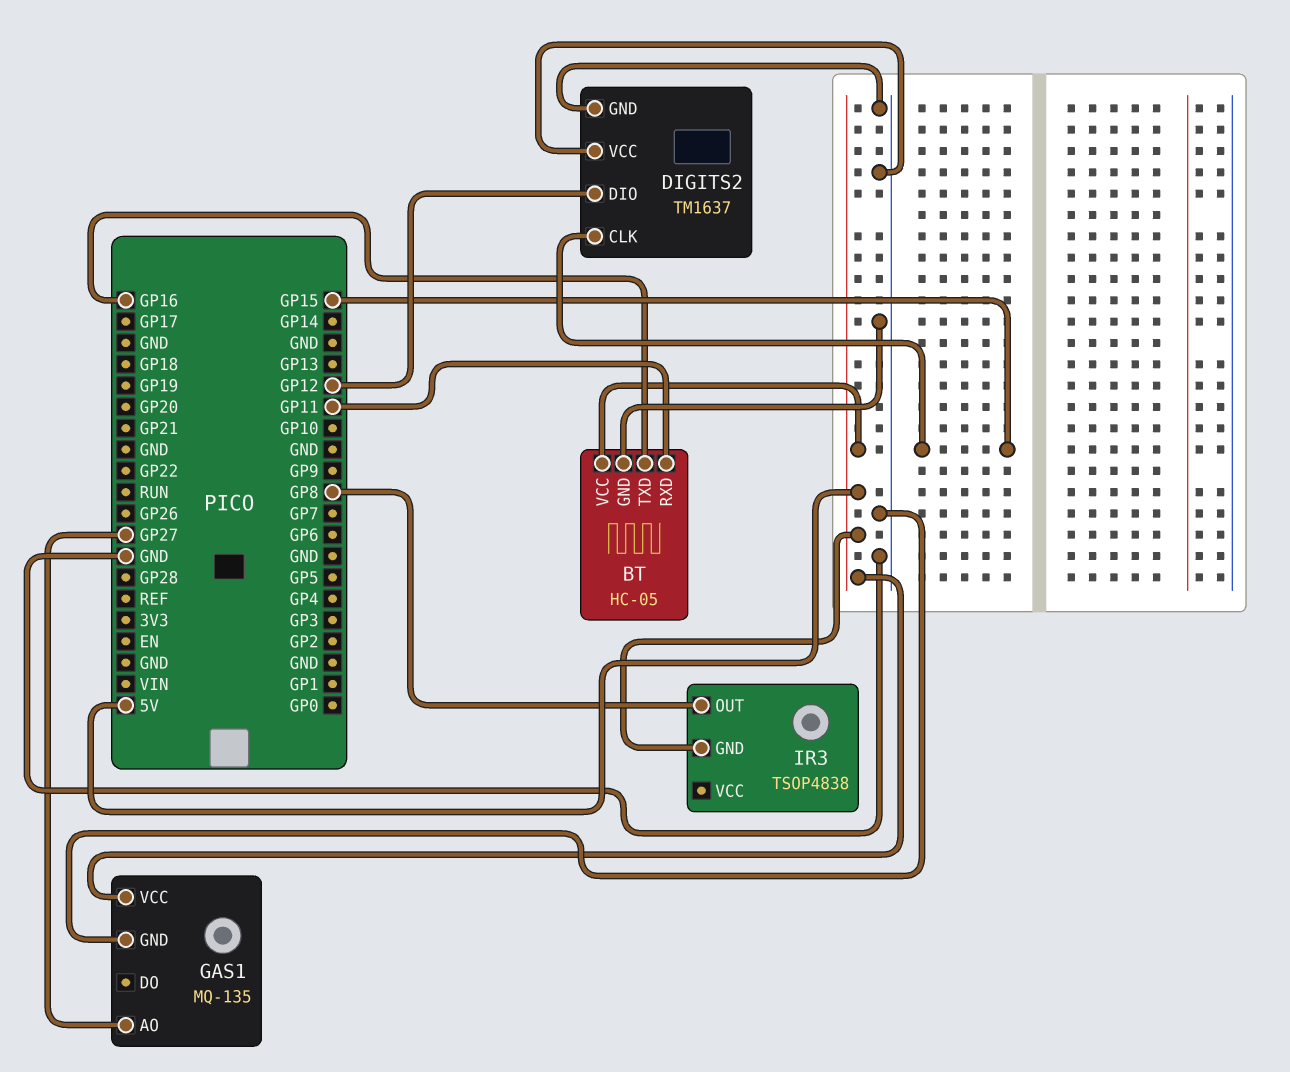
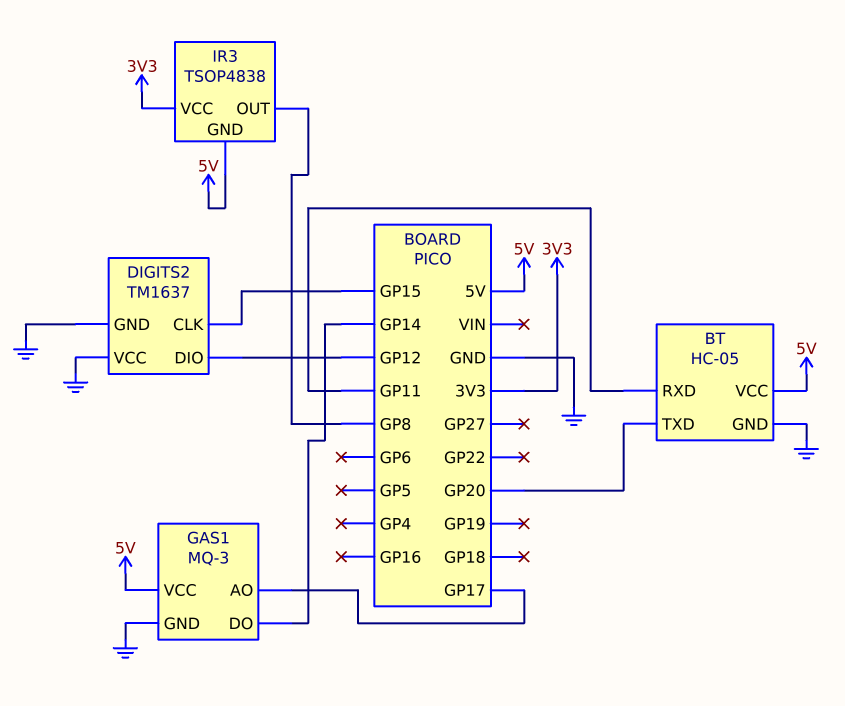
BT pin TXD: GP16 -> GP20
GAS1: MQ-135 -> MQ-3
GAS1 pin AO: GP27 -> GP17
GAS1 pin DO: none -> GP14
IR3 pin VCC: none -> 3V3

